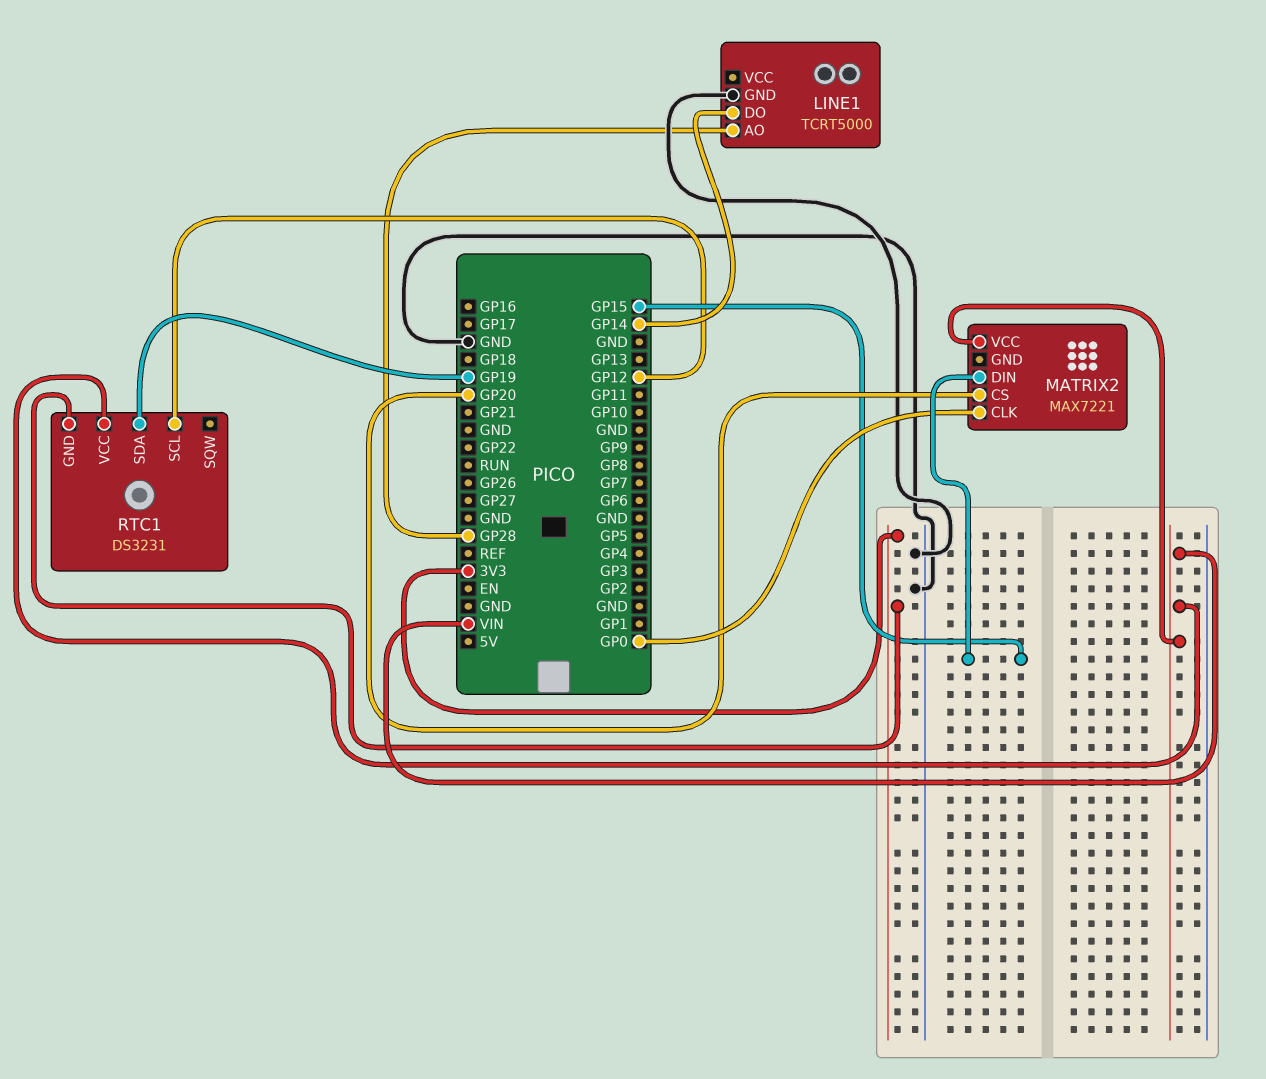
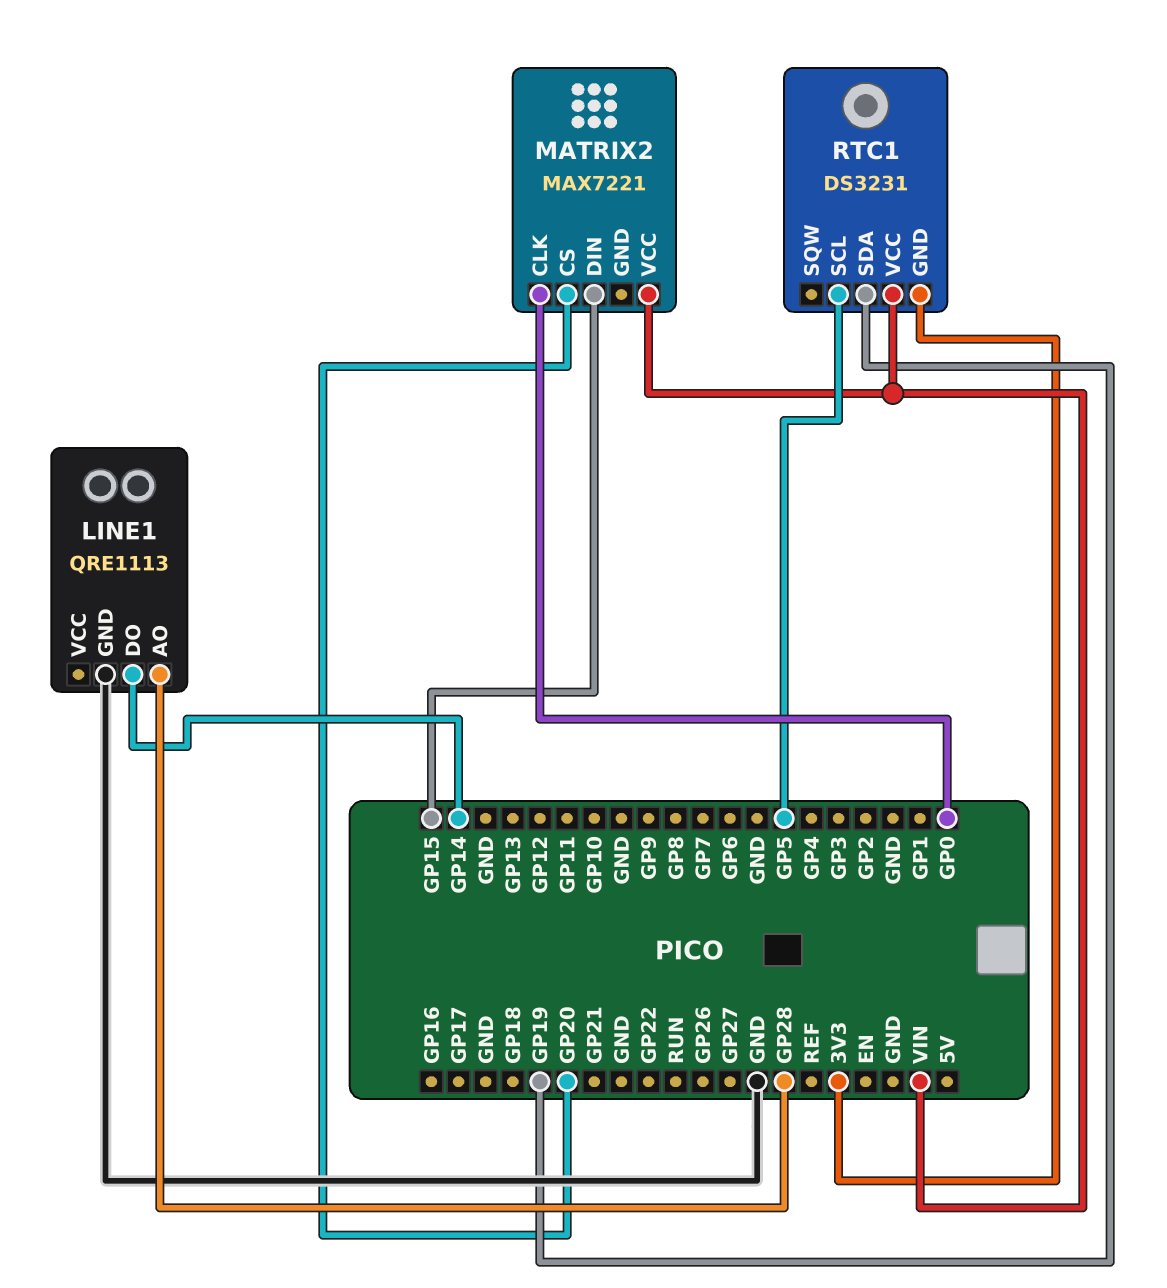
LINE1: TCRT5000 -> QRE1113
RTC1 pin SCL: GP12 -> GP5

